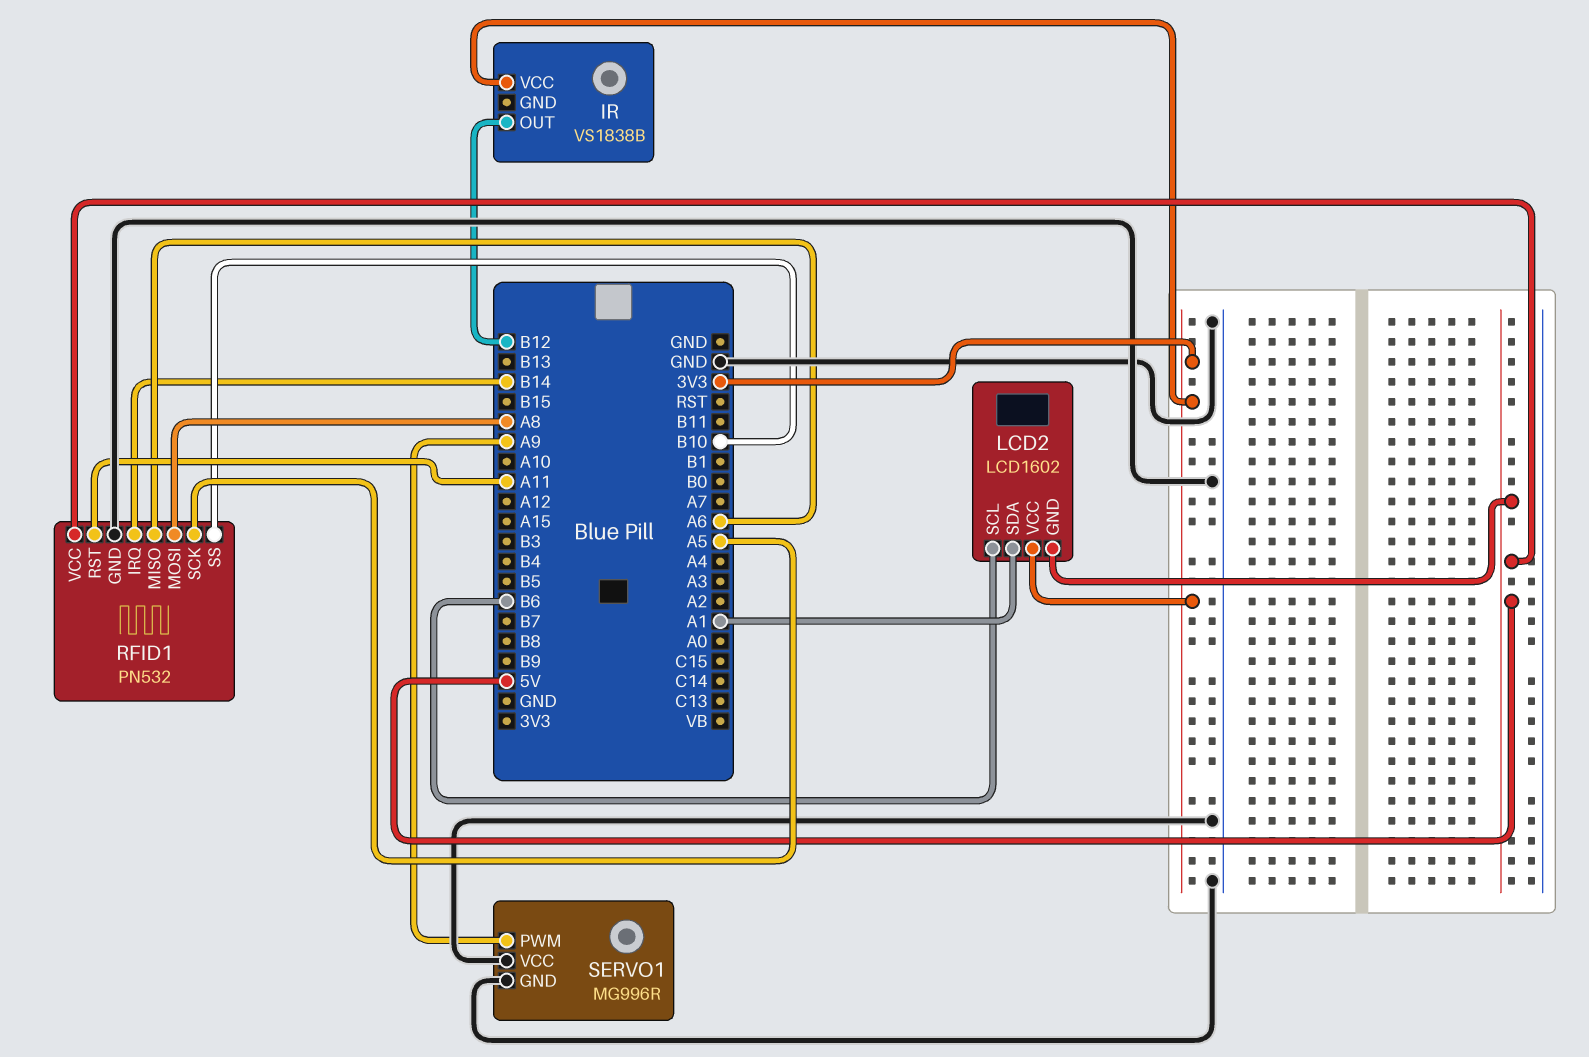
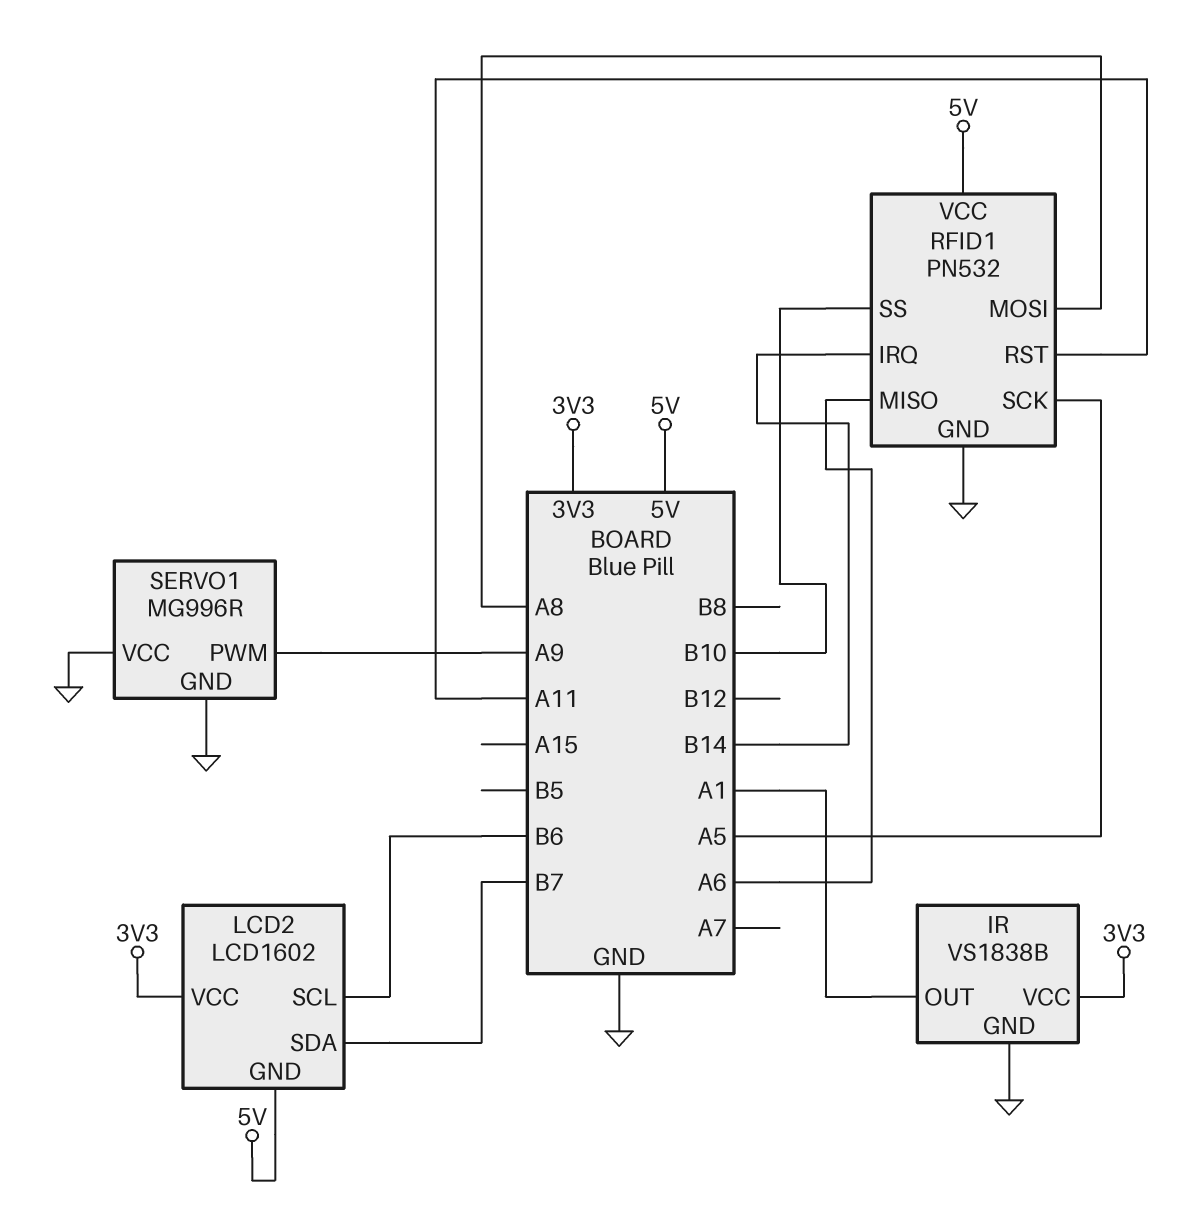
IR pin GND: none -> GND
IR pin OUT: B12 -> A1
LCD2 pin SDA: A1 -> B7

